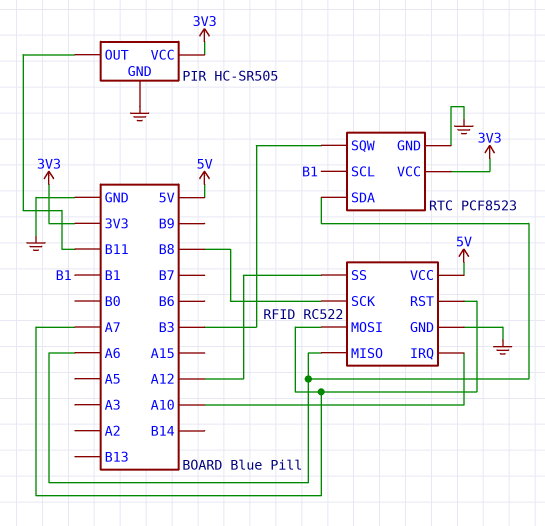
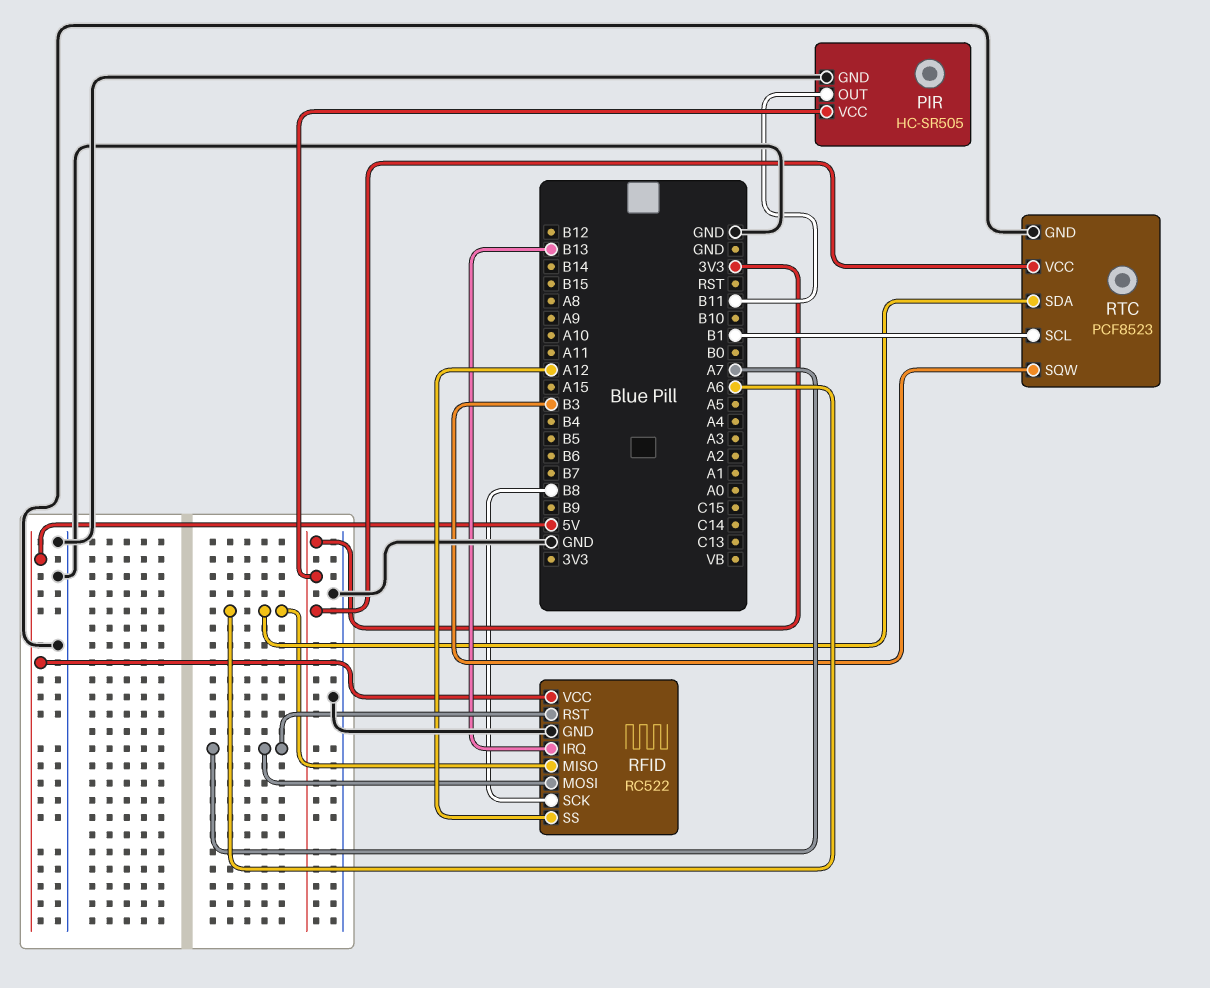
RFID pin IRQ: A10 -> B13

